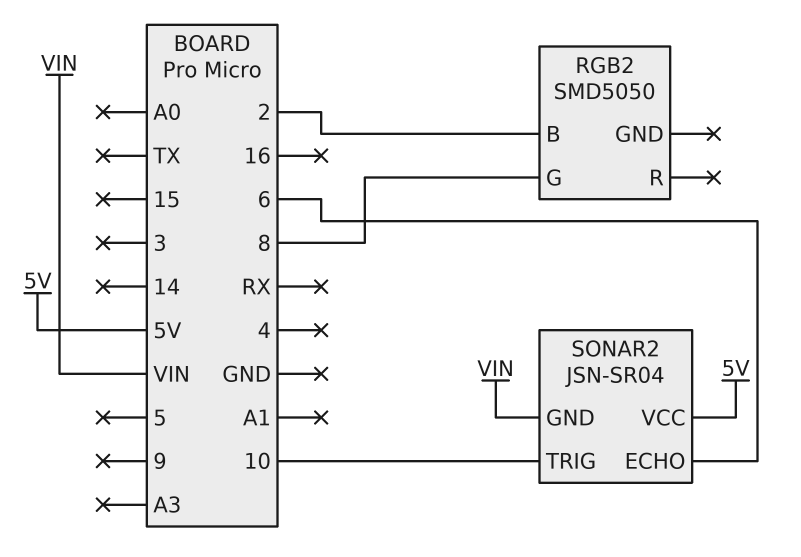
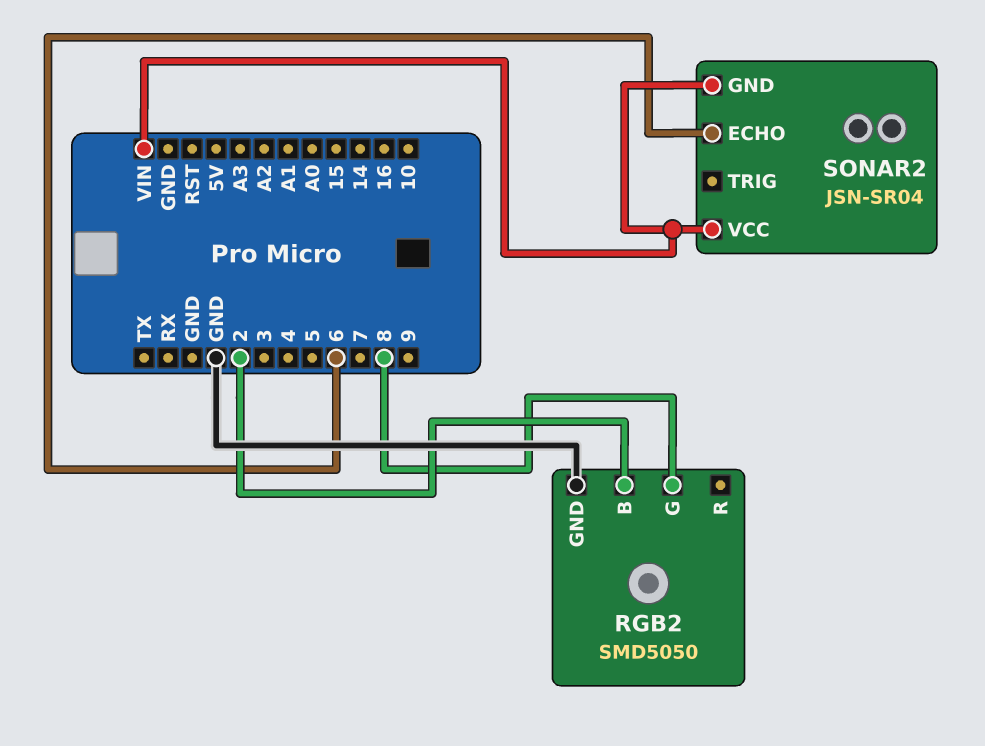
RGB2 pin GND: none -> GND
SONAR2 pin TRIG: 10 -> none
SONAR2 pin VCC: 5V -> VIN

